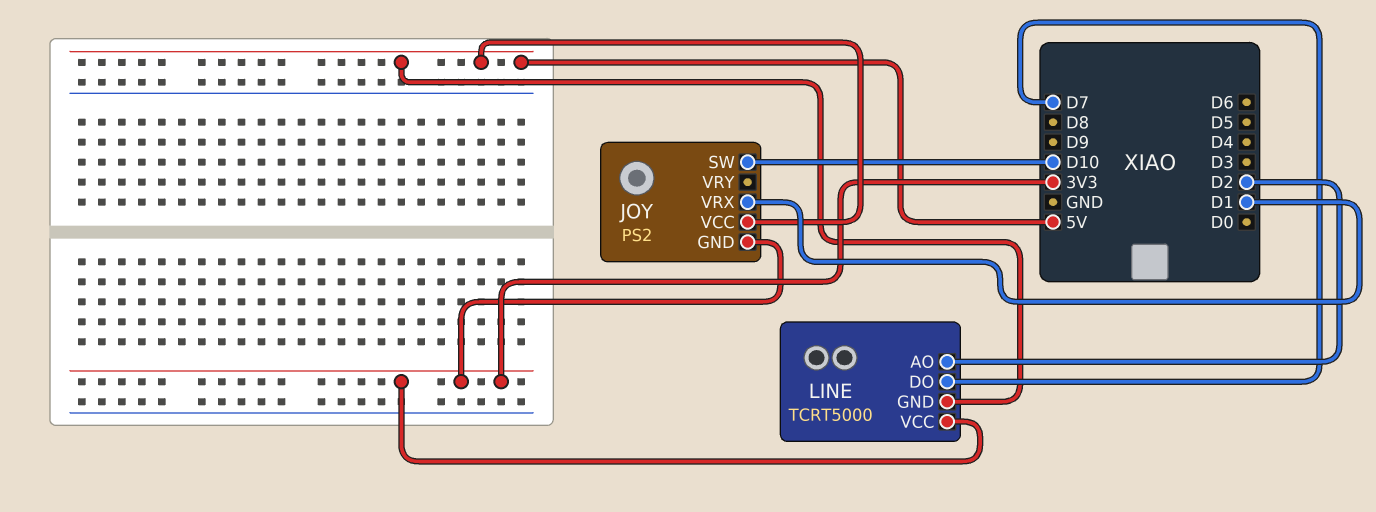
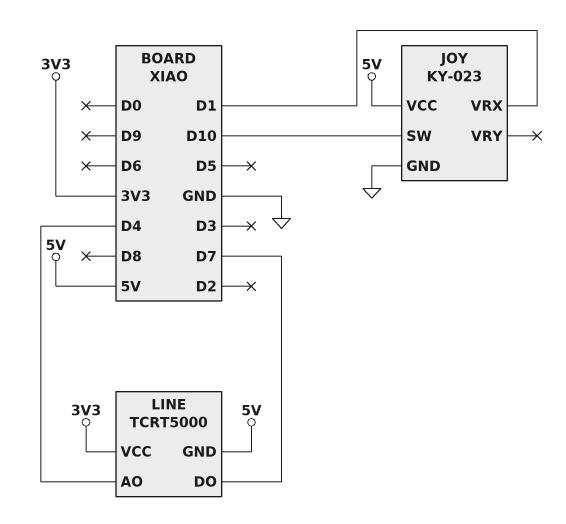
JOY: PS2 -> KY-023
JOY pin GND: 3V3 -> GND
LINE pin AO: D2 -> D4

